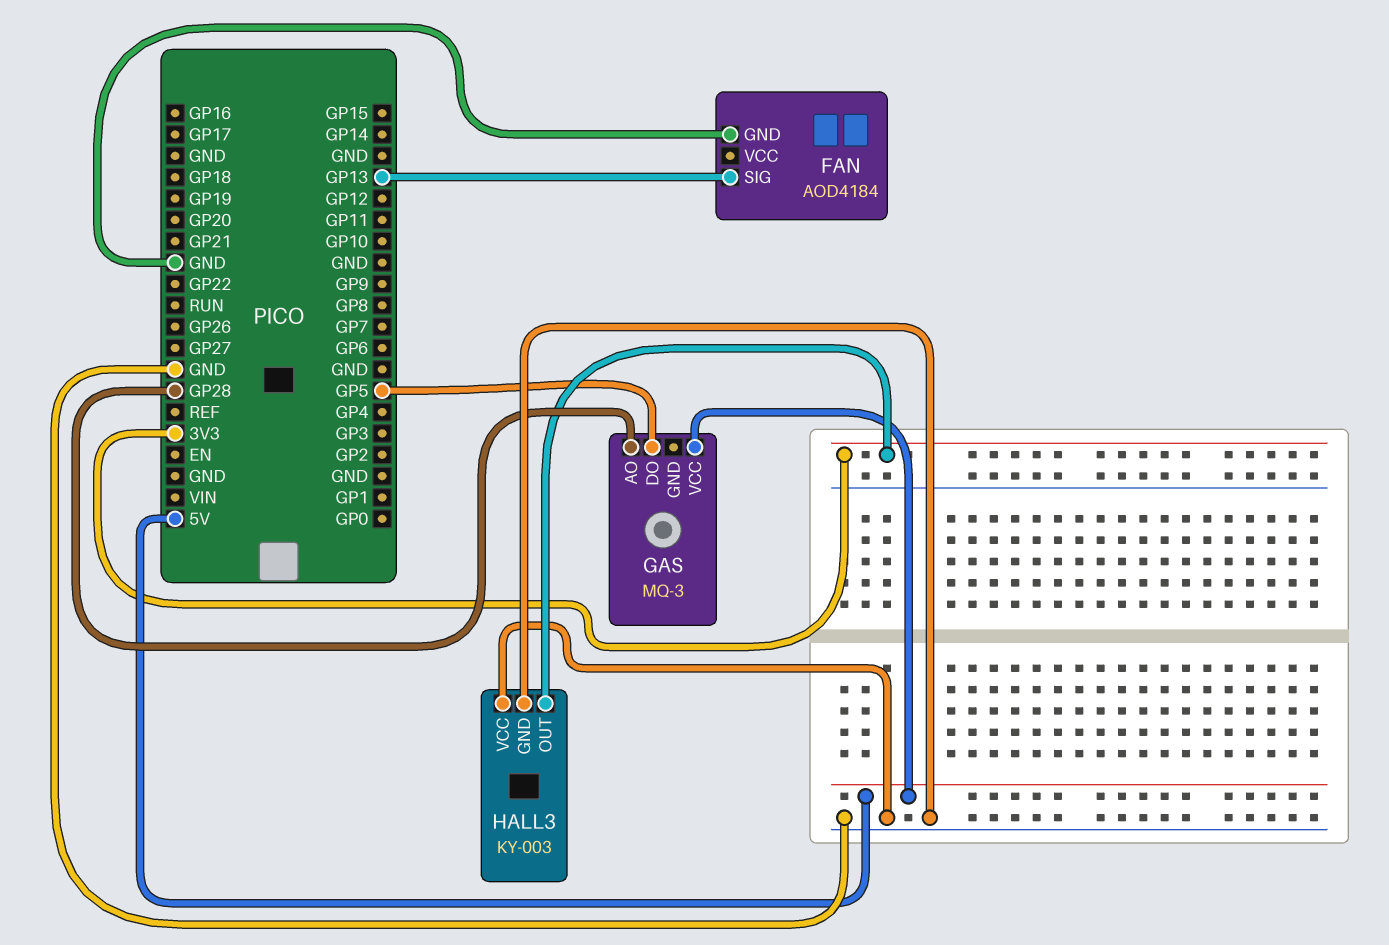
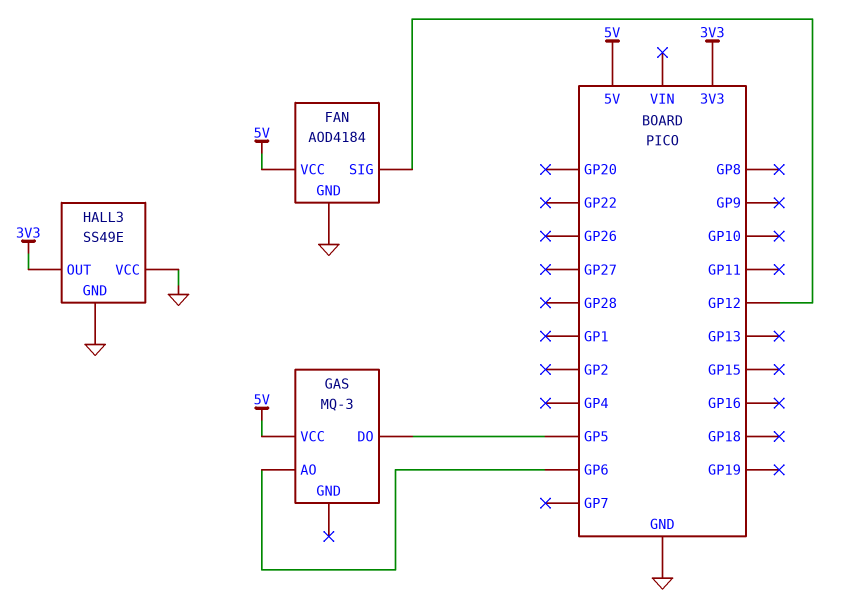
FAN pin SIG: GP13 -> GP12
FAN pin VCC: none -> 5V
GAS pin AO: GP28 -> GP6
HALL3: KY-003 -> SS49E

